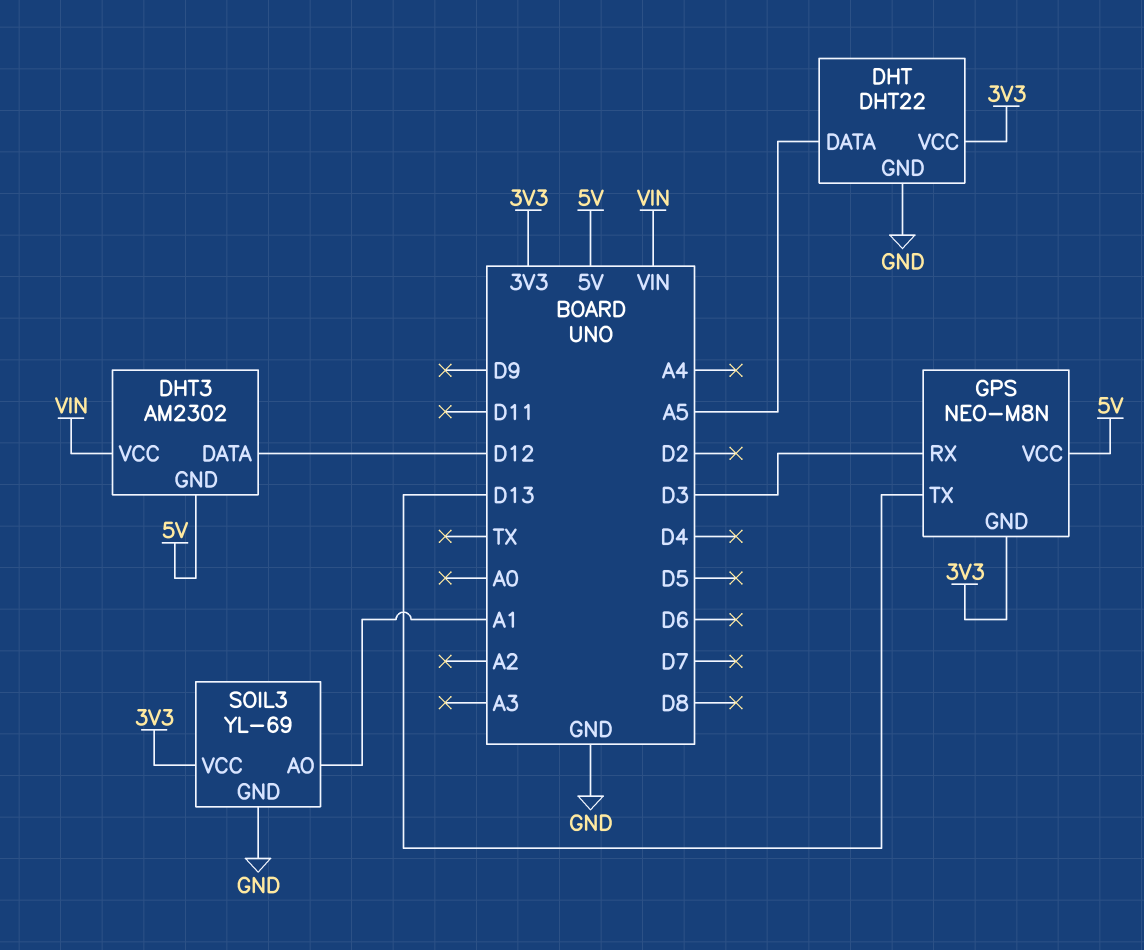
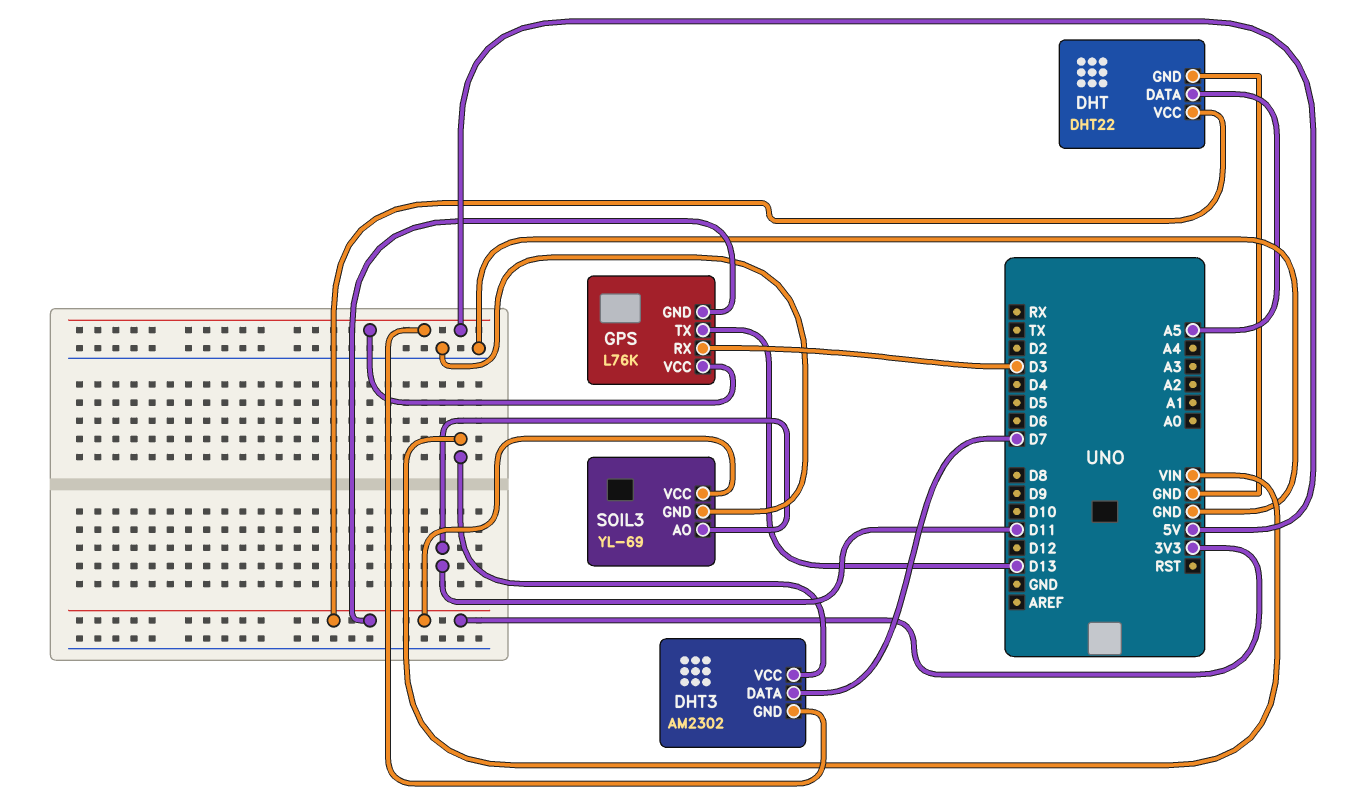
DHT3 pin DATA: D12 -> D7
GPS: NEO-M8N -> L76K
SOIL3 pin AO: A1 -> D11

